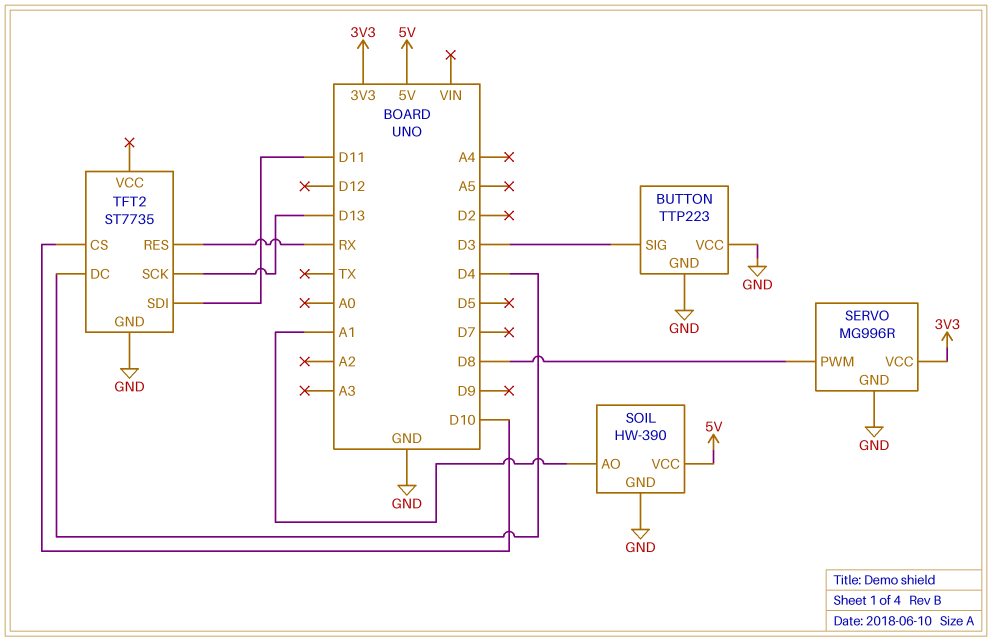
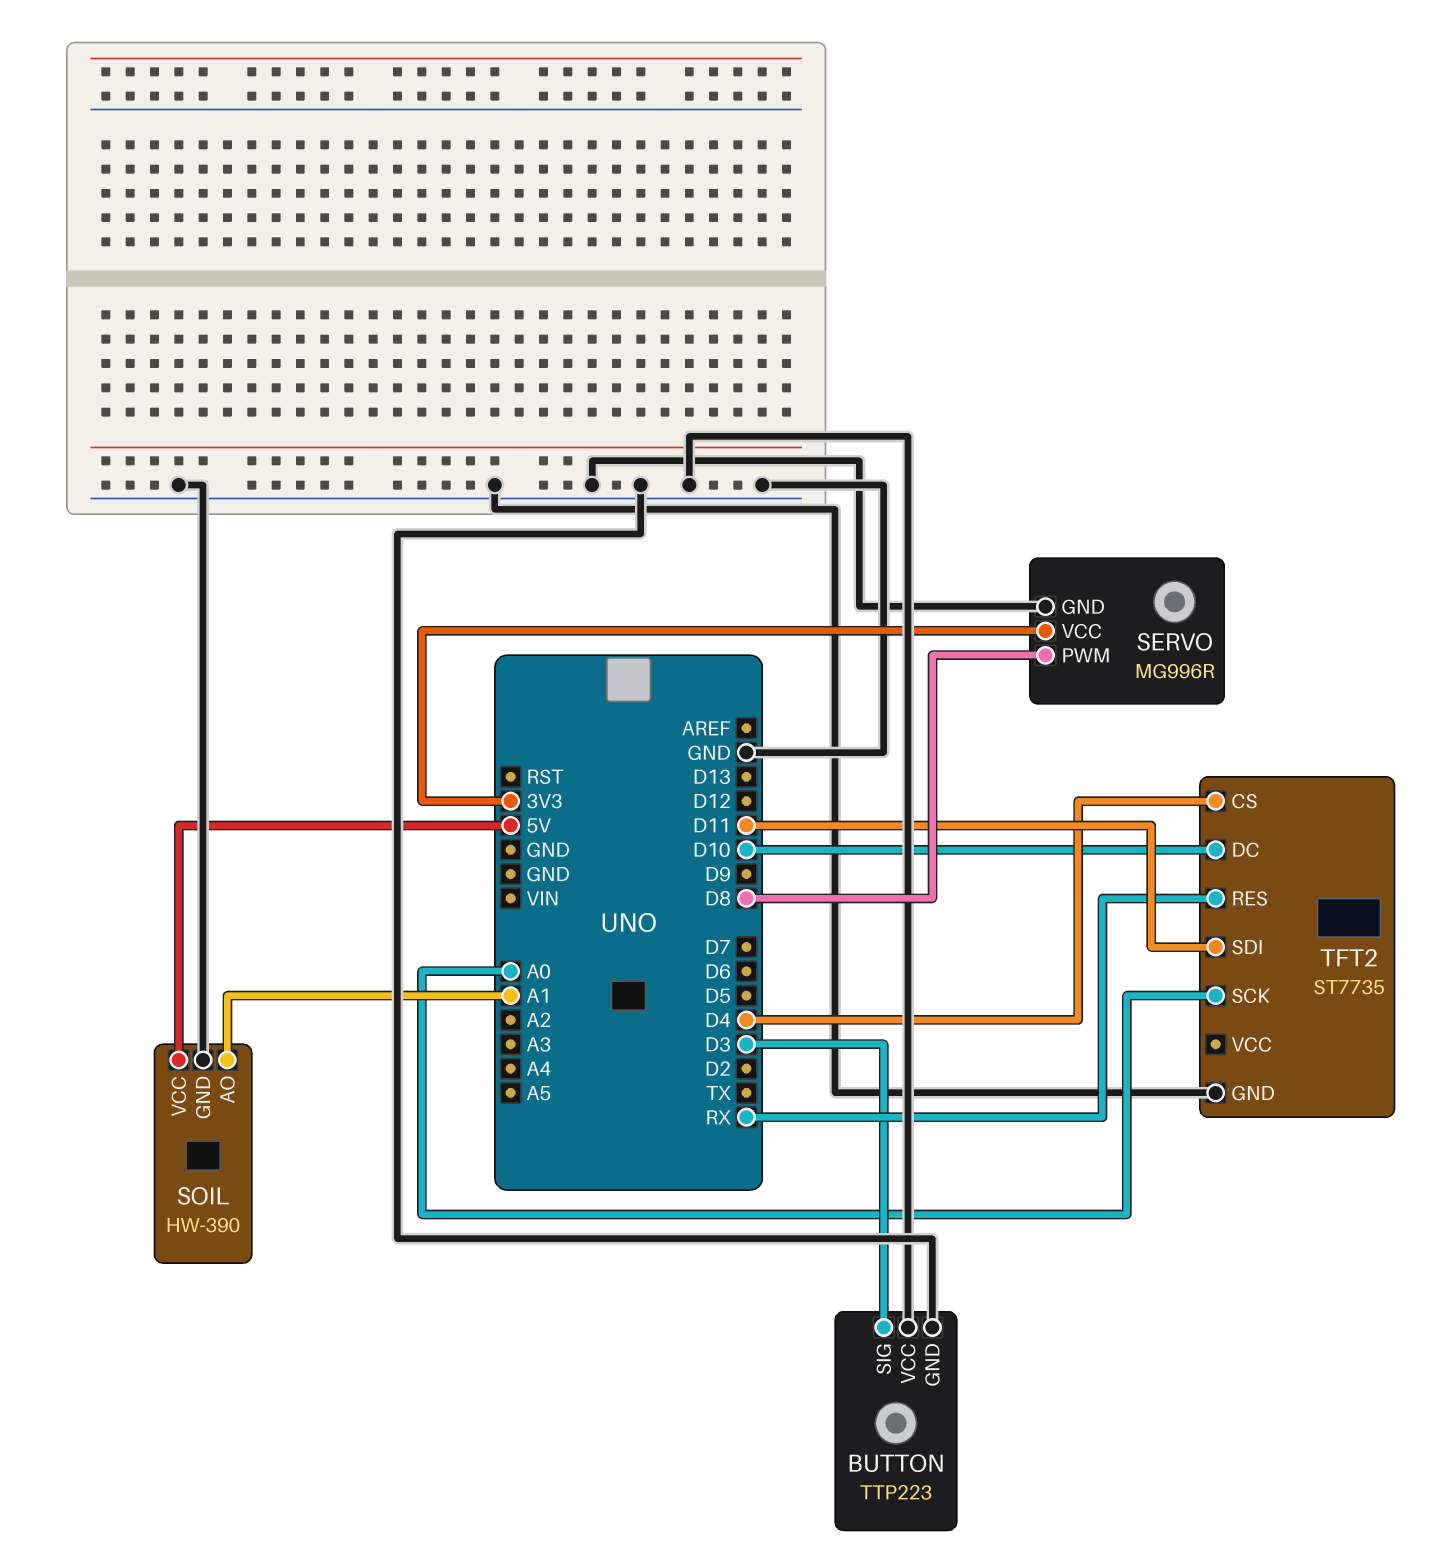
TFT2 pin CS: D10 -> D4
TFT2 pin DC: D4 -> D10
TFT2 pin SCK: D13 -> A0

